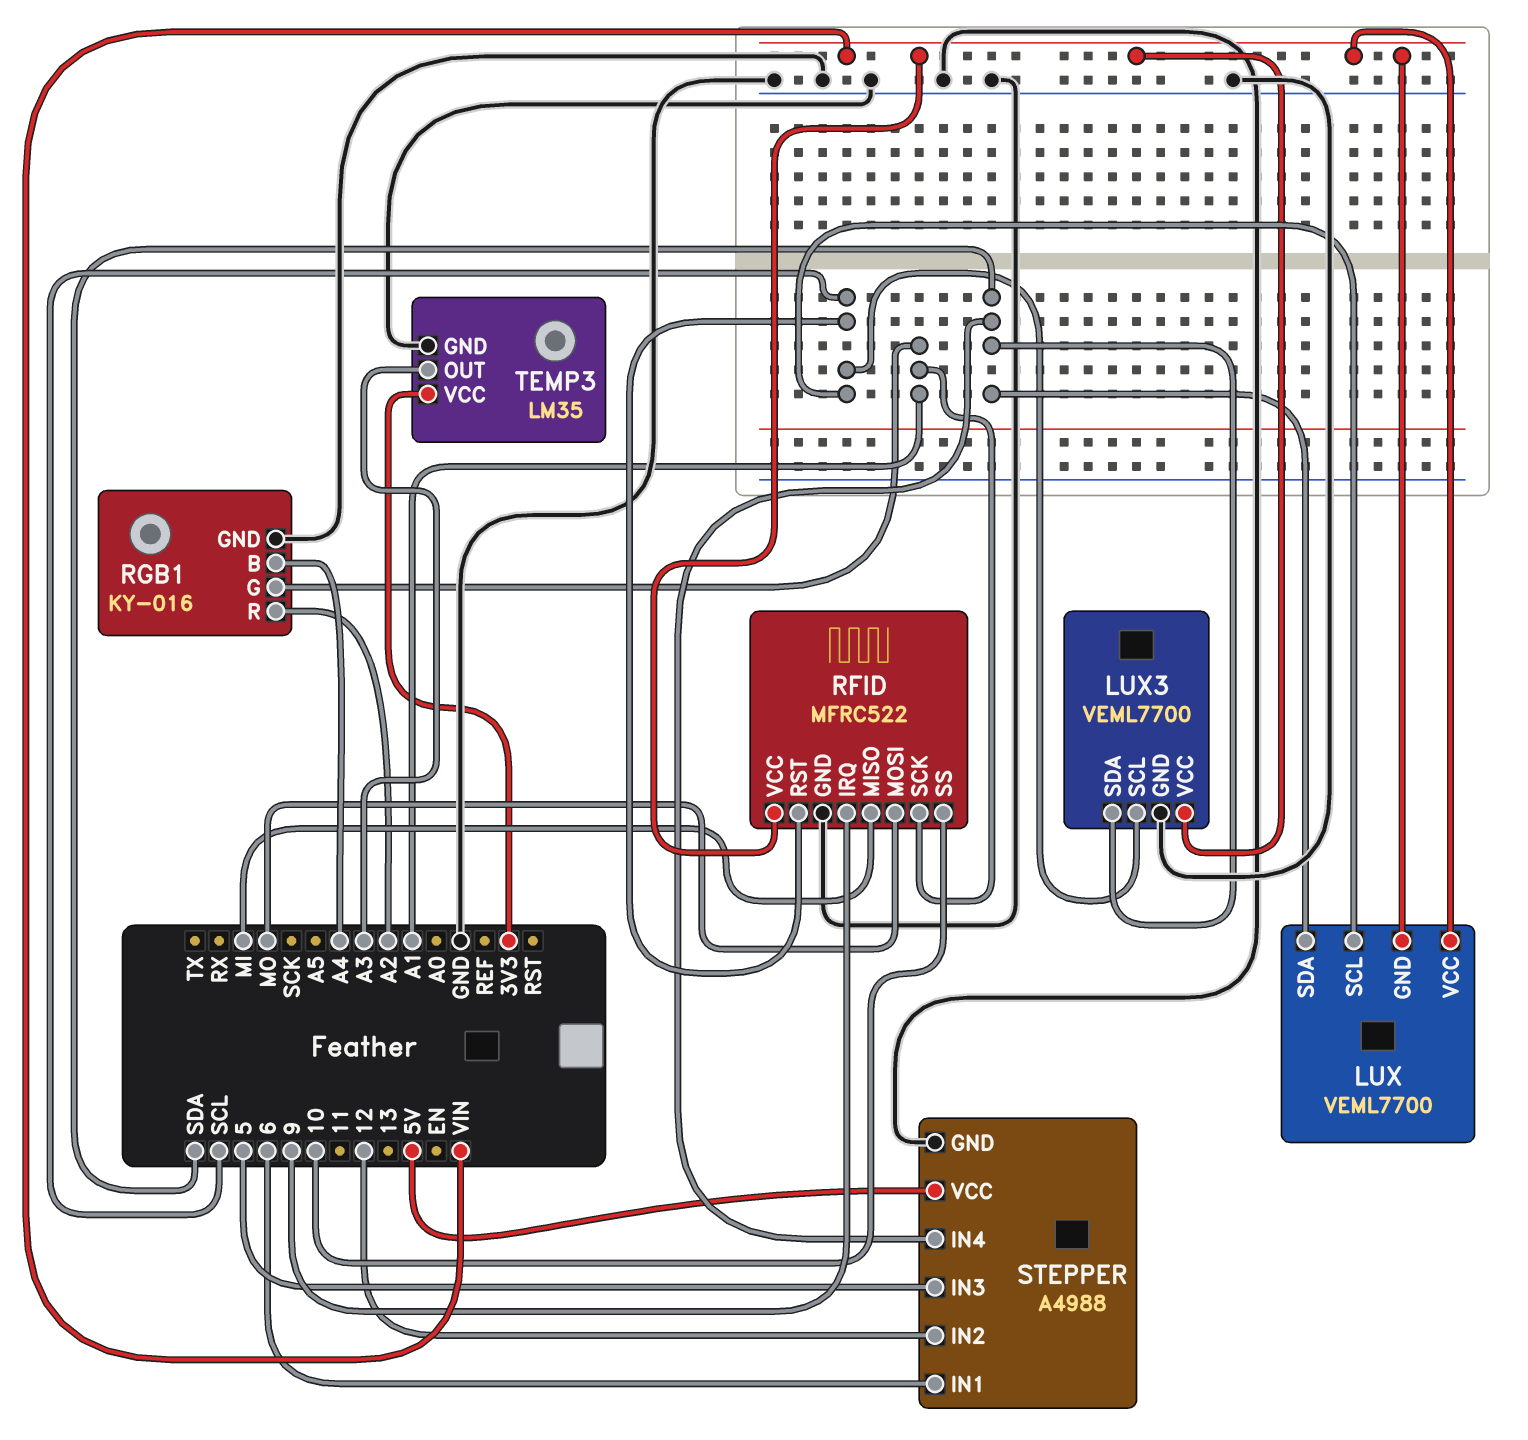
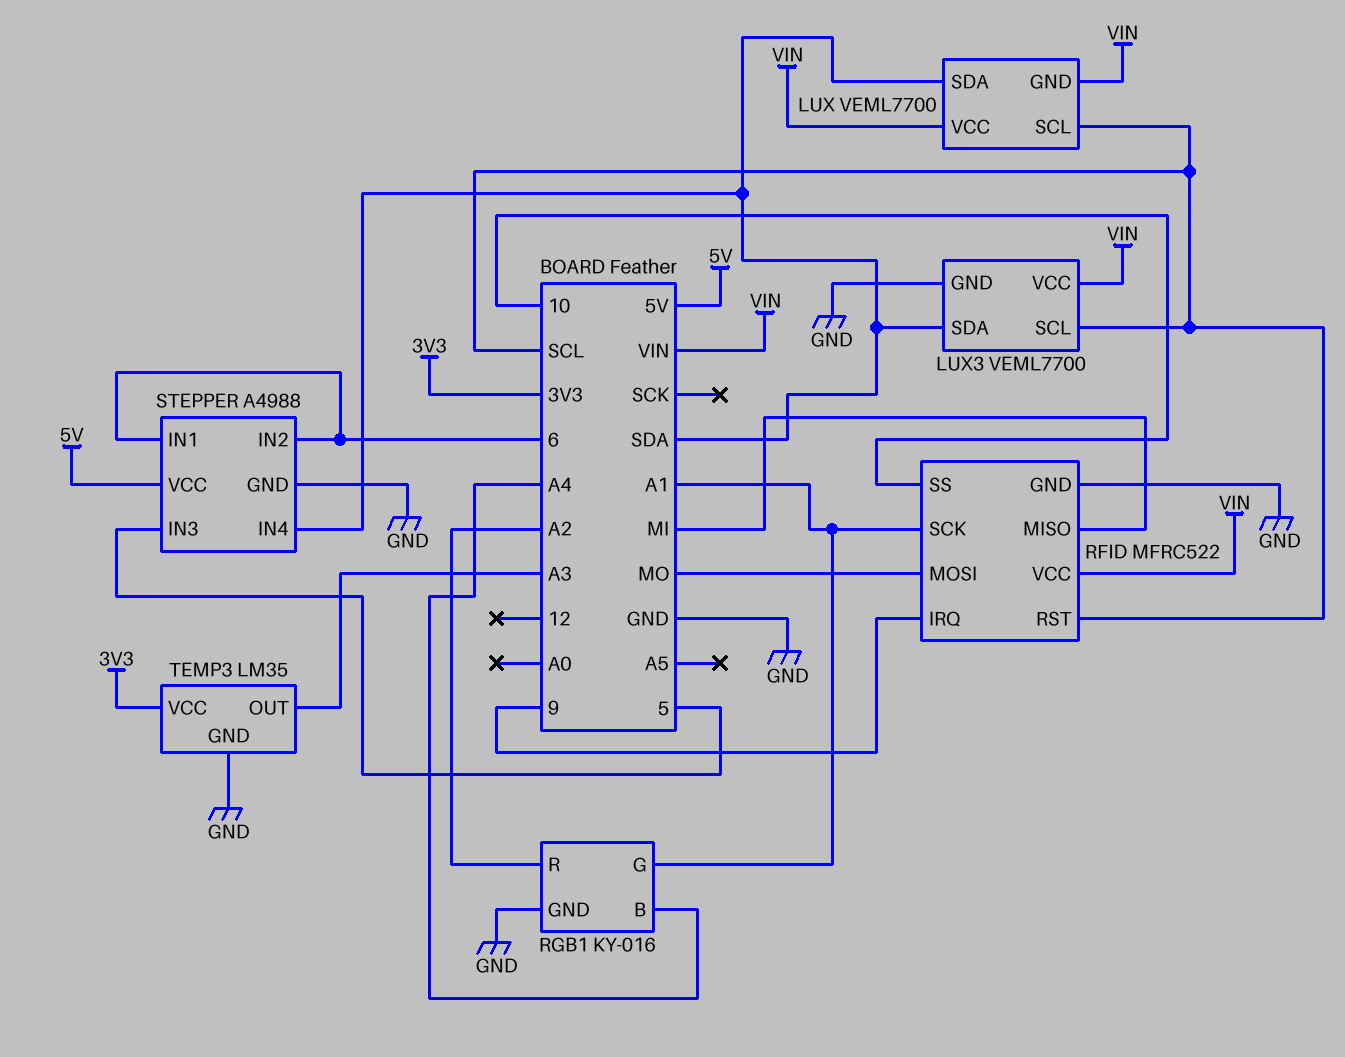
STEPPER pin IN2: 12 -> 6

